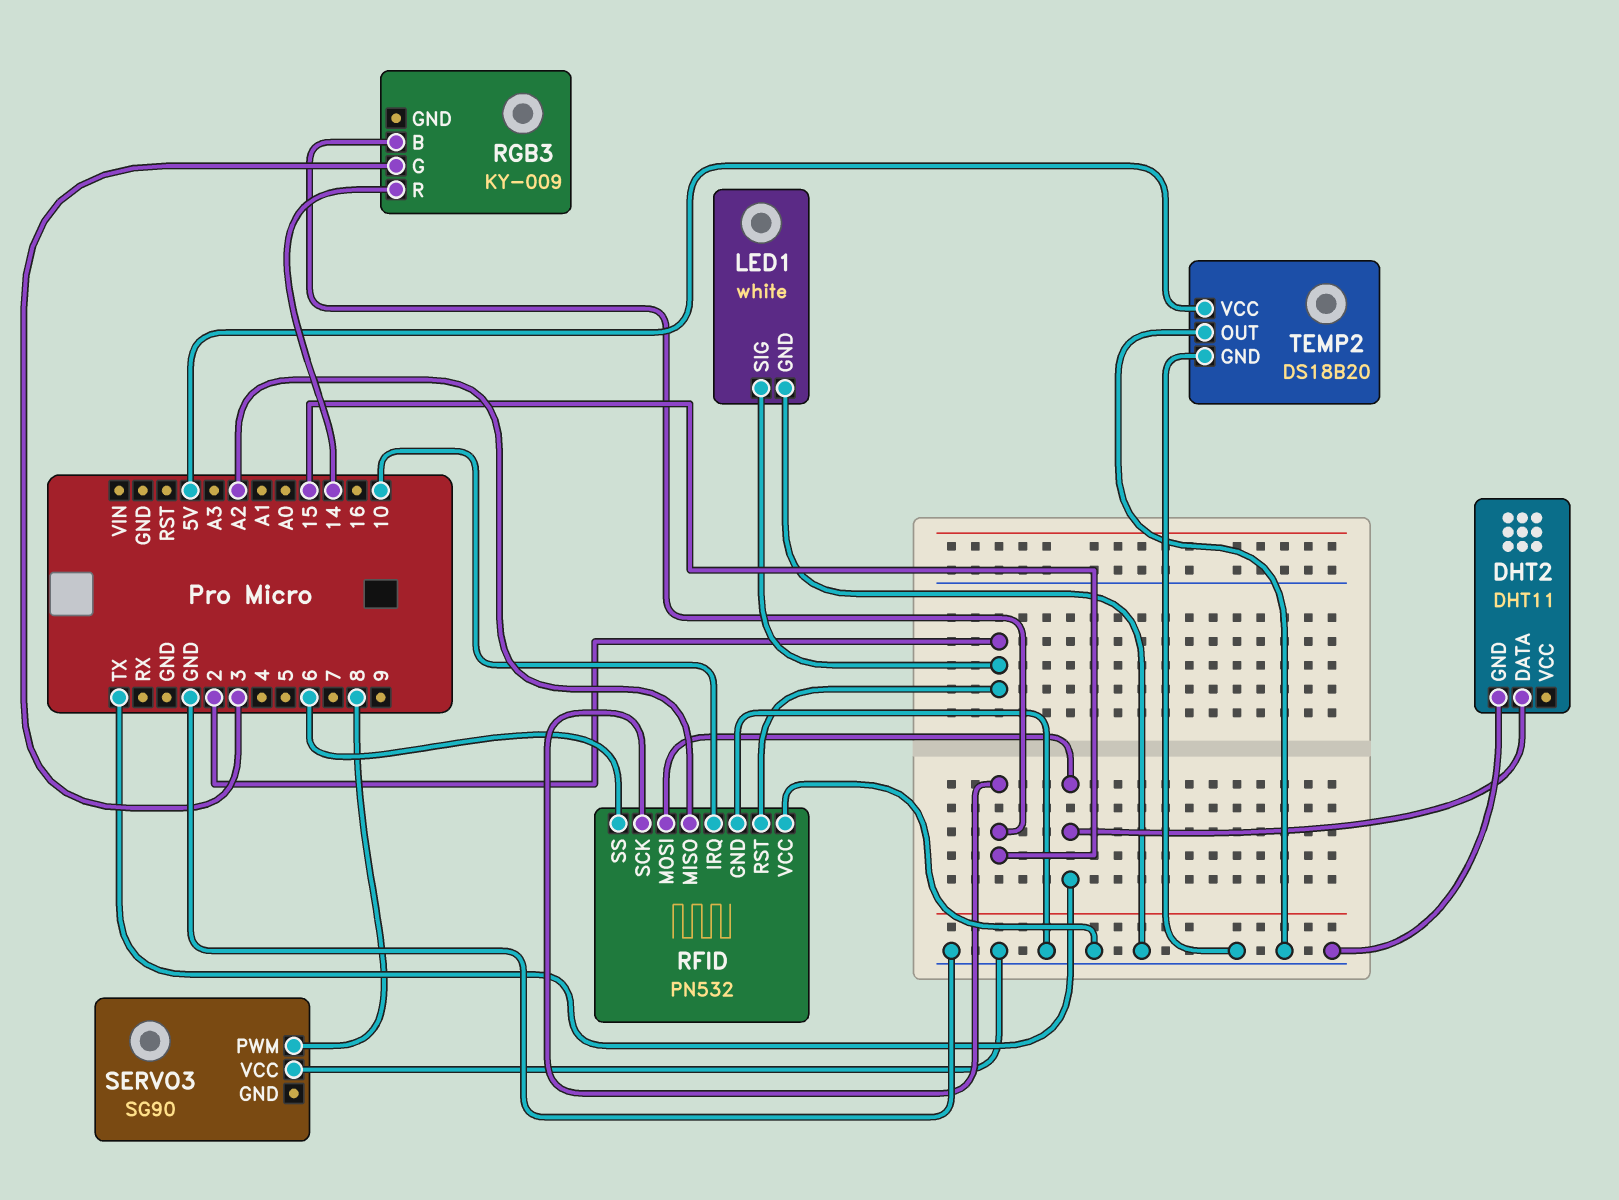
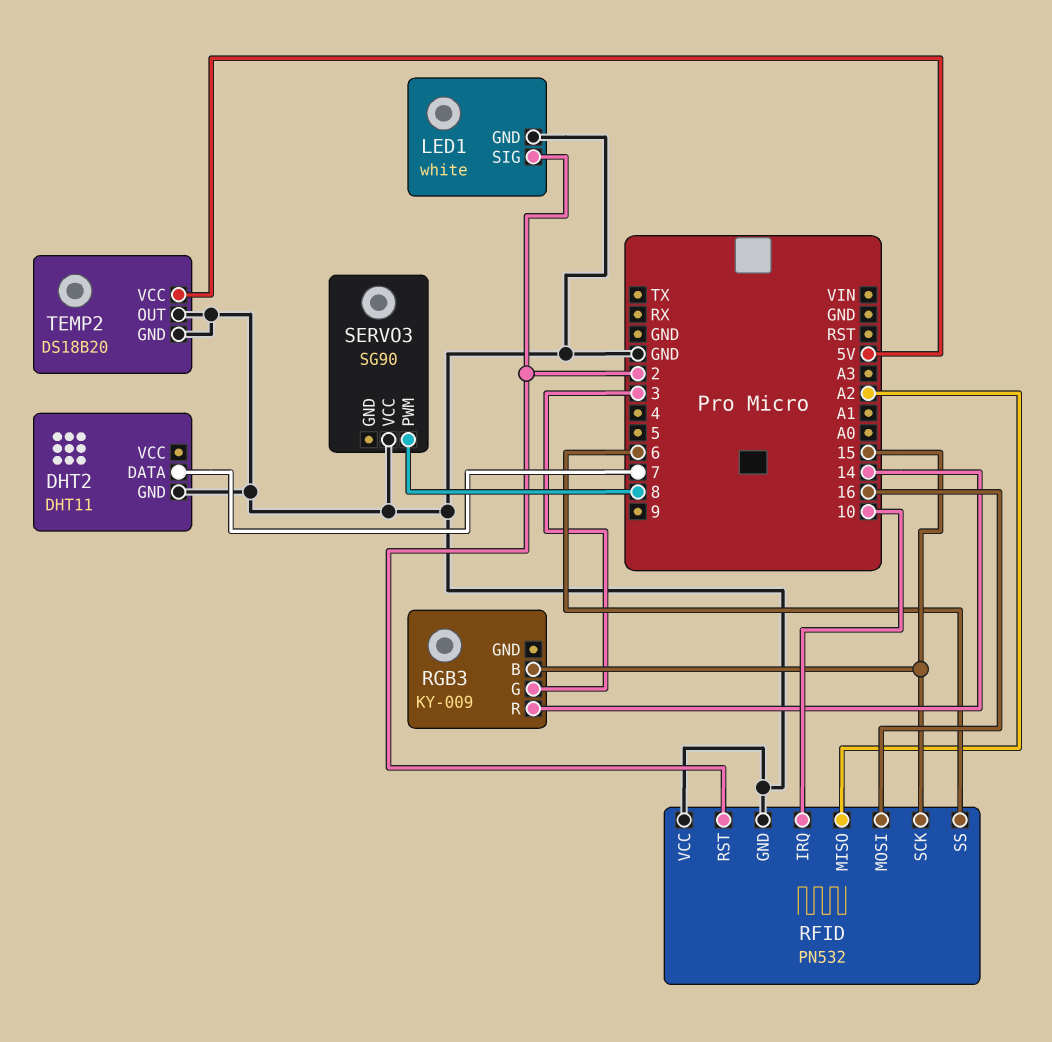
DHT2 pin DATA: TX -> 7
RFID pin MOSI: TX -> 16

